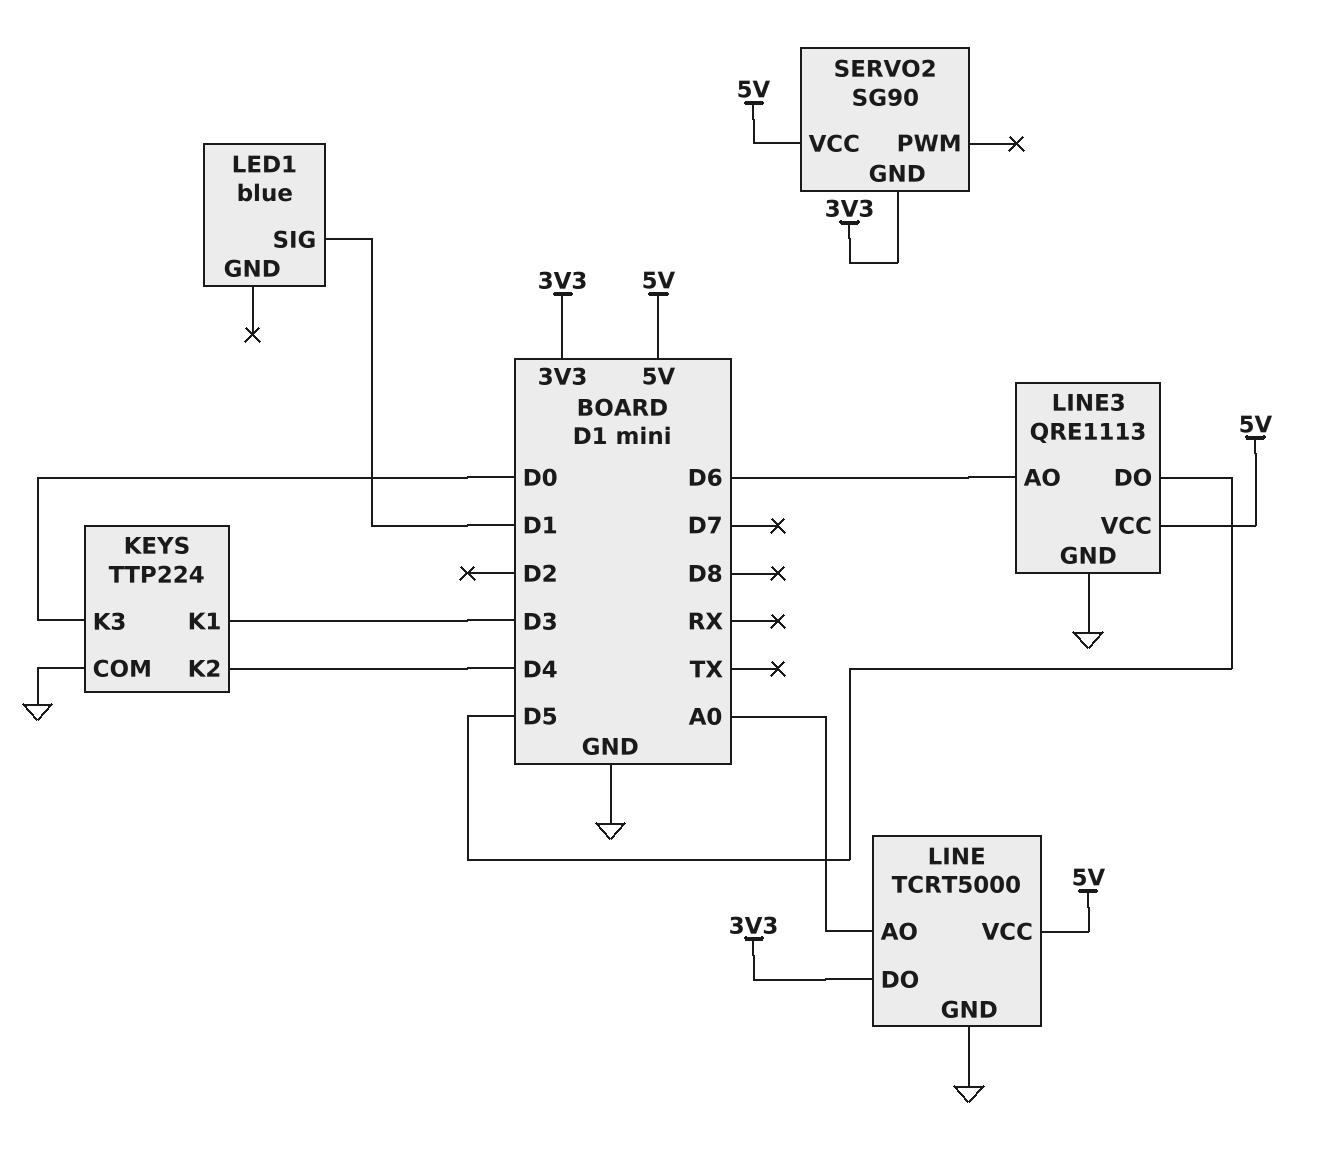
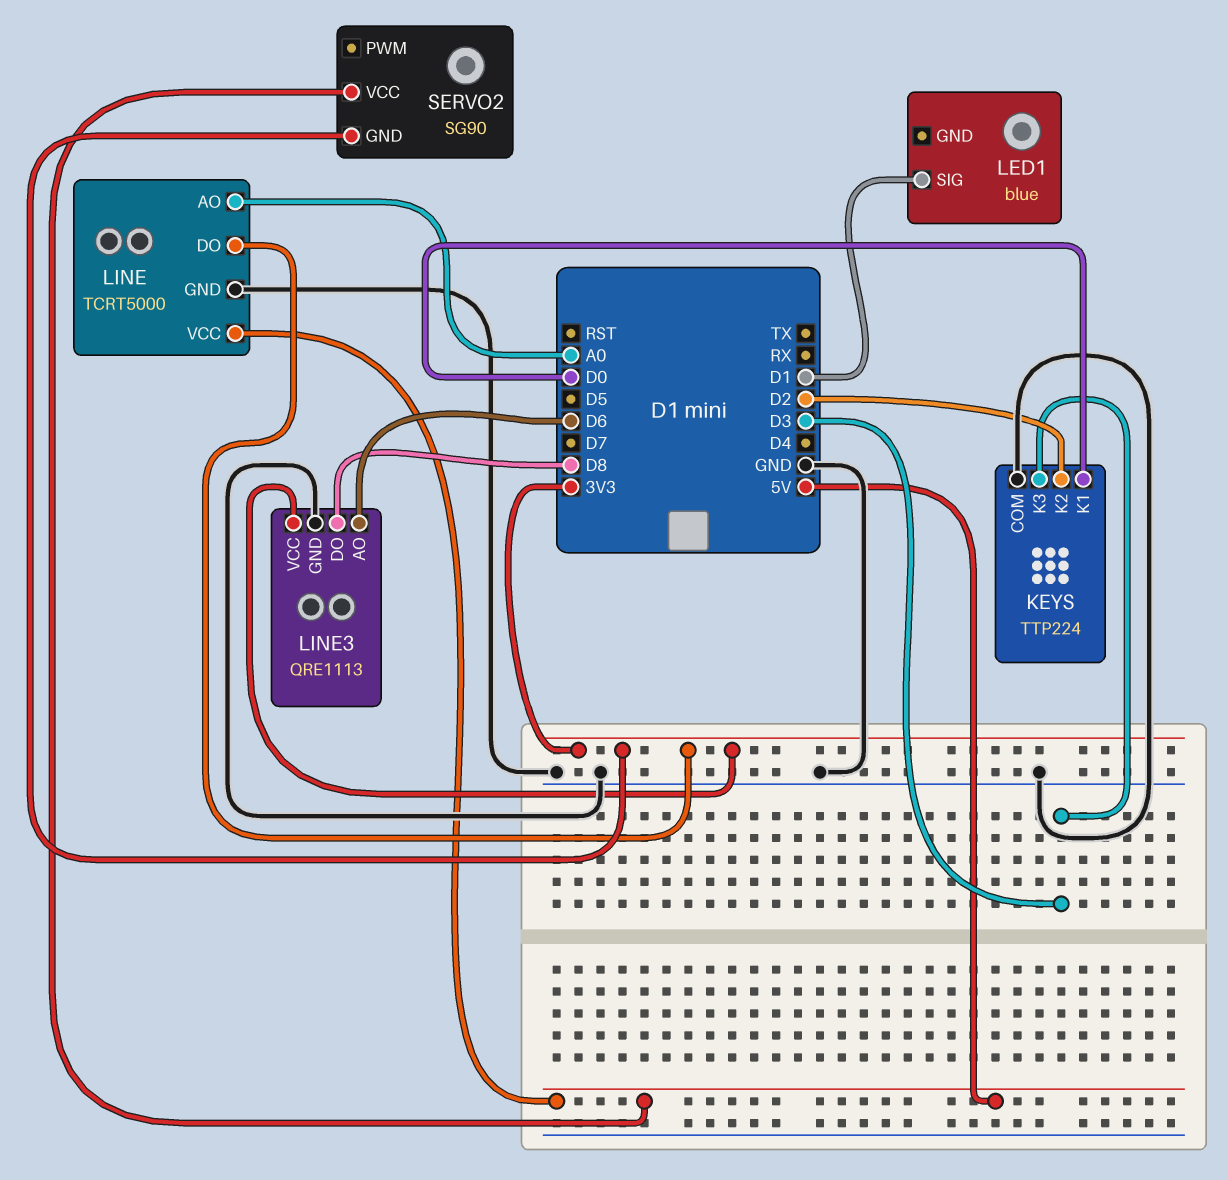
KEYS pin K1: D3 -> D0
KEYS pin K2: D4 -> D2
KEYS pin K3: D0 -> D3
LINE3 pin DO: D5 -> D8
LINE3 pin VCC: 5V -> 3V3

